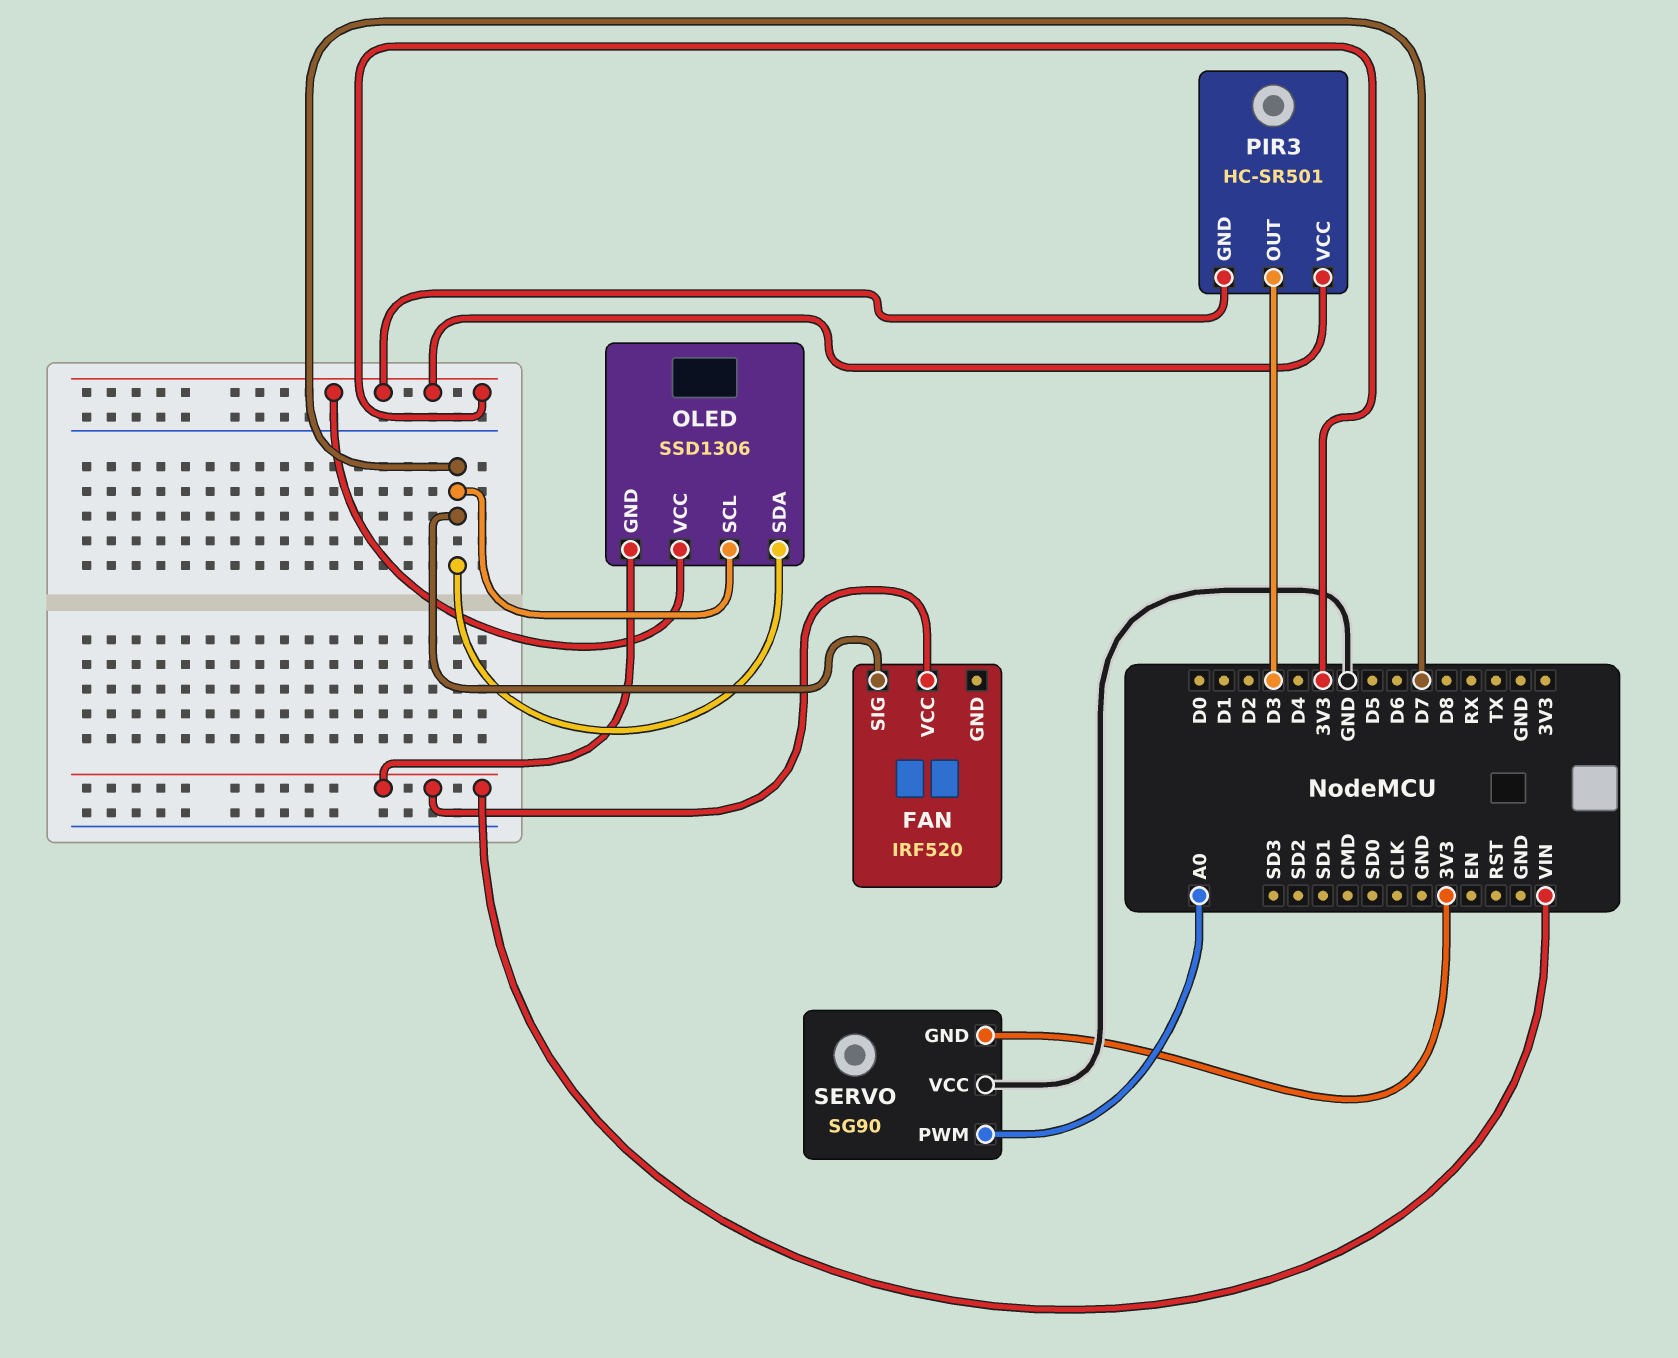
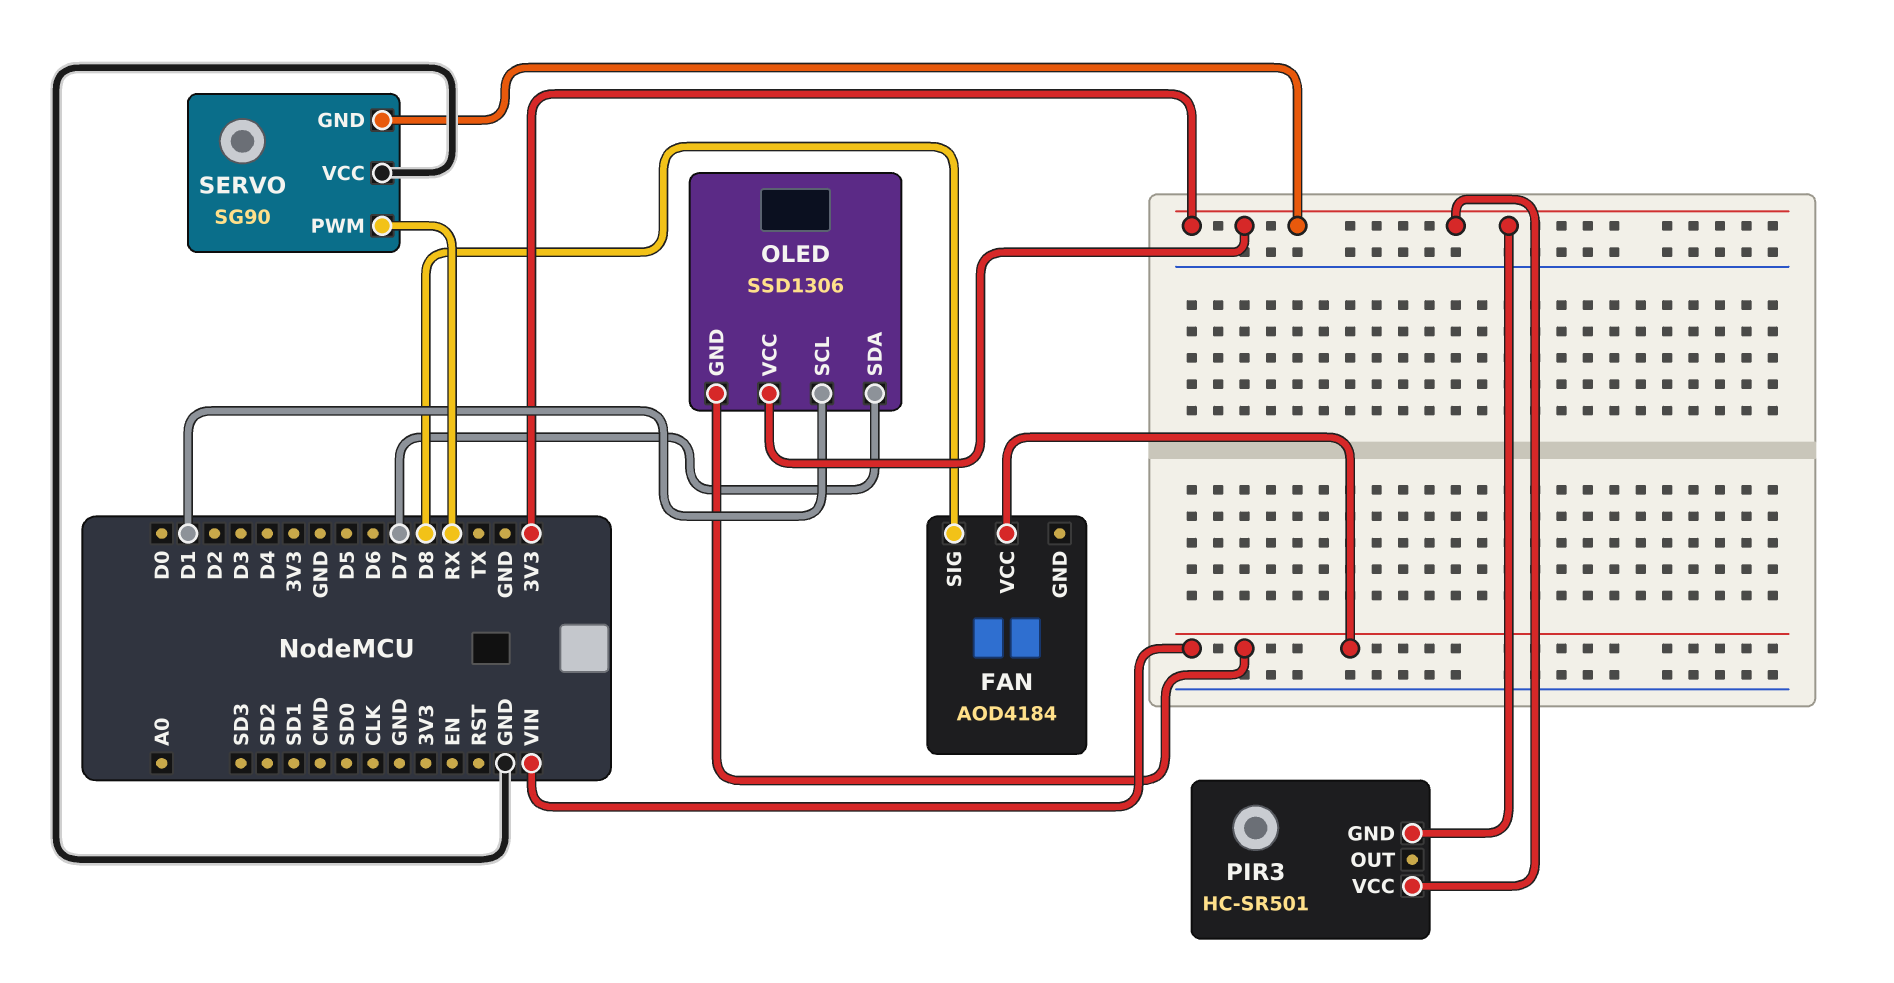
FAN: IRF520 -> AOD4184
FAN pin SIG: D7 -> D8
OLED pin SCL: D7 -> D1
PIR3 pin OUT: D3 -> none
SERVO pin PWM: A0 -> RX

